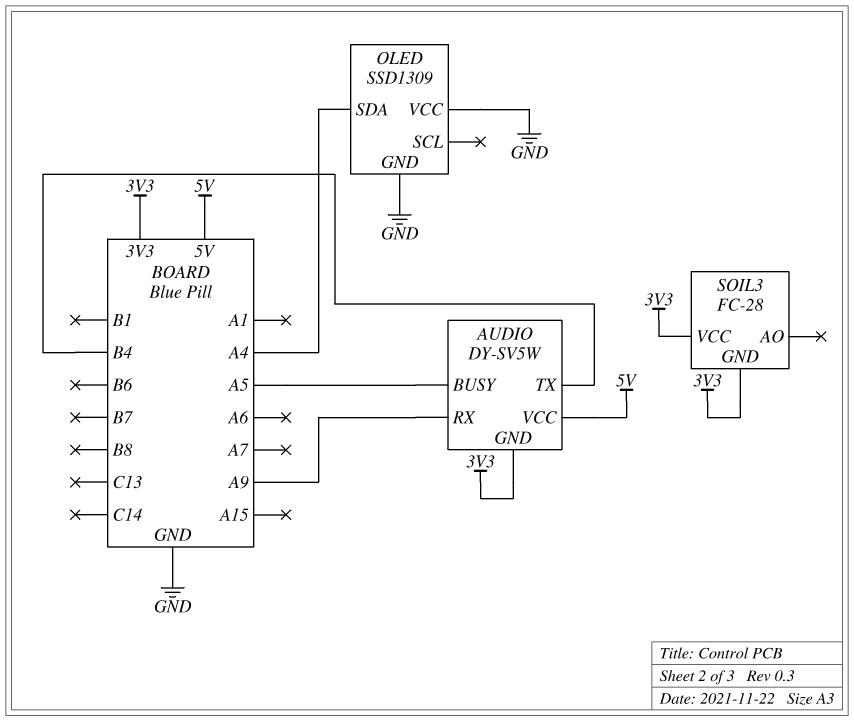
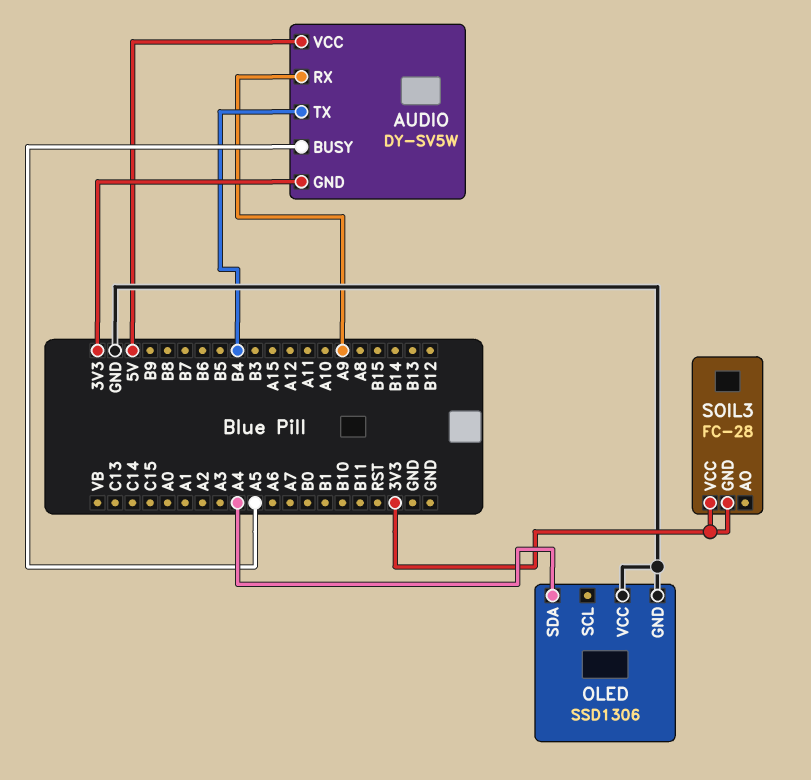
OLED: SSD1309 -> SSD1306

